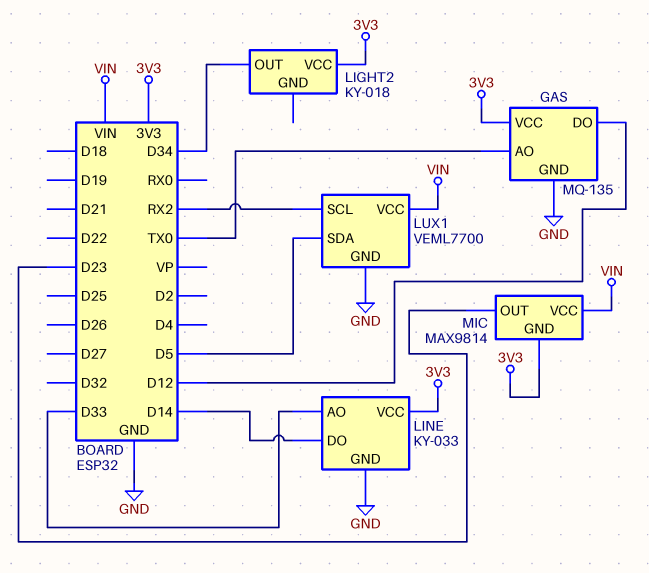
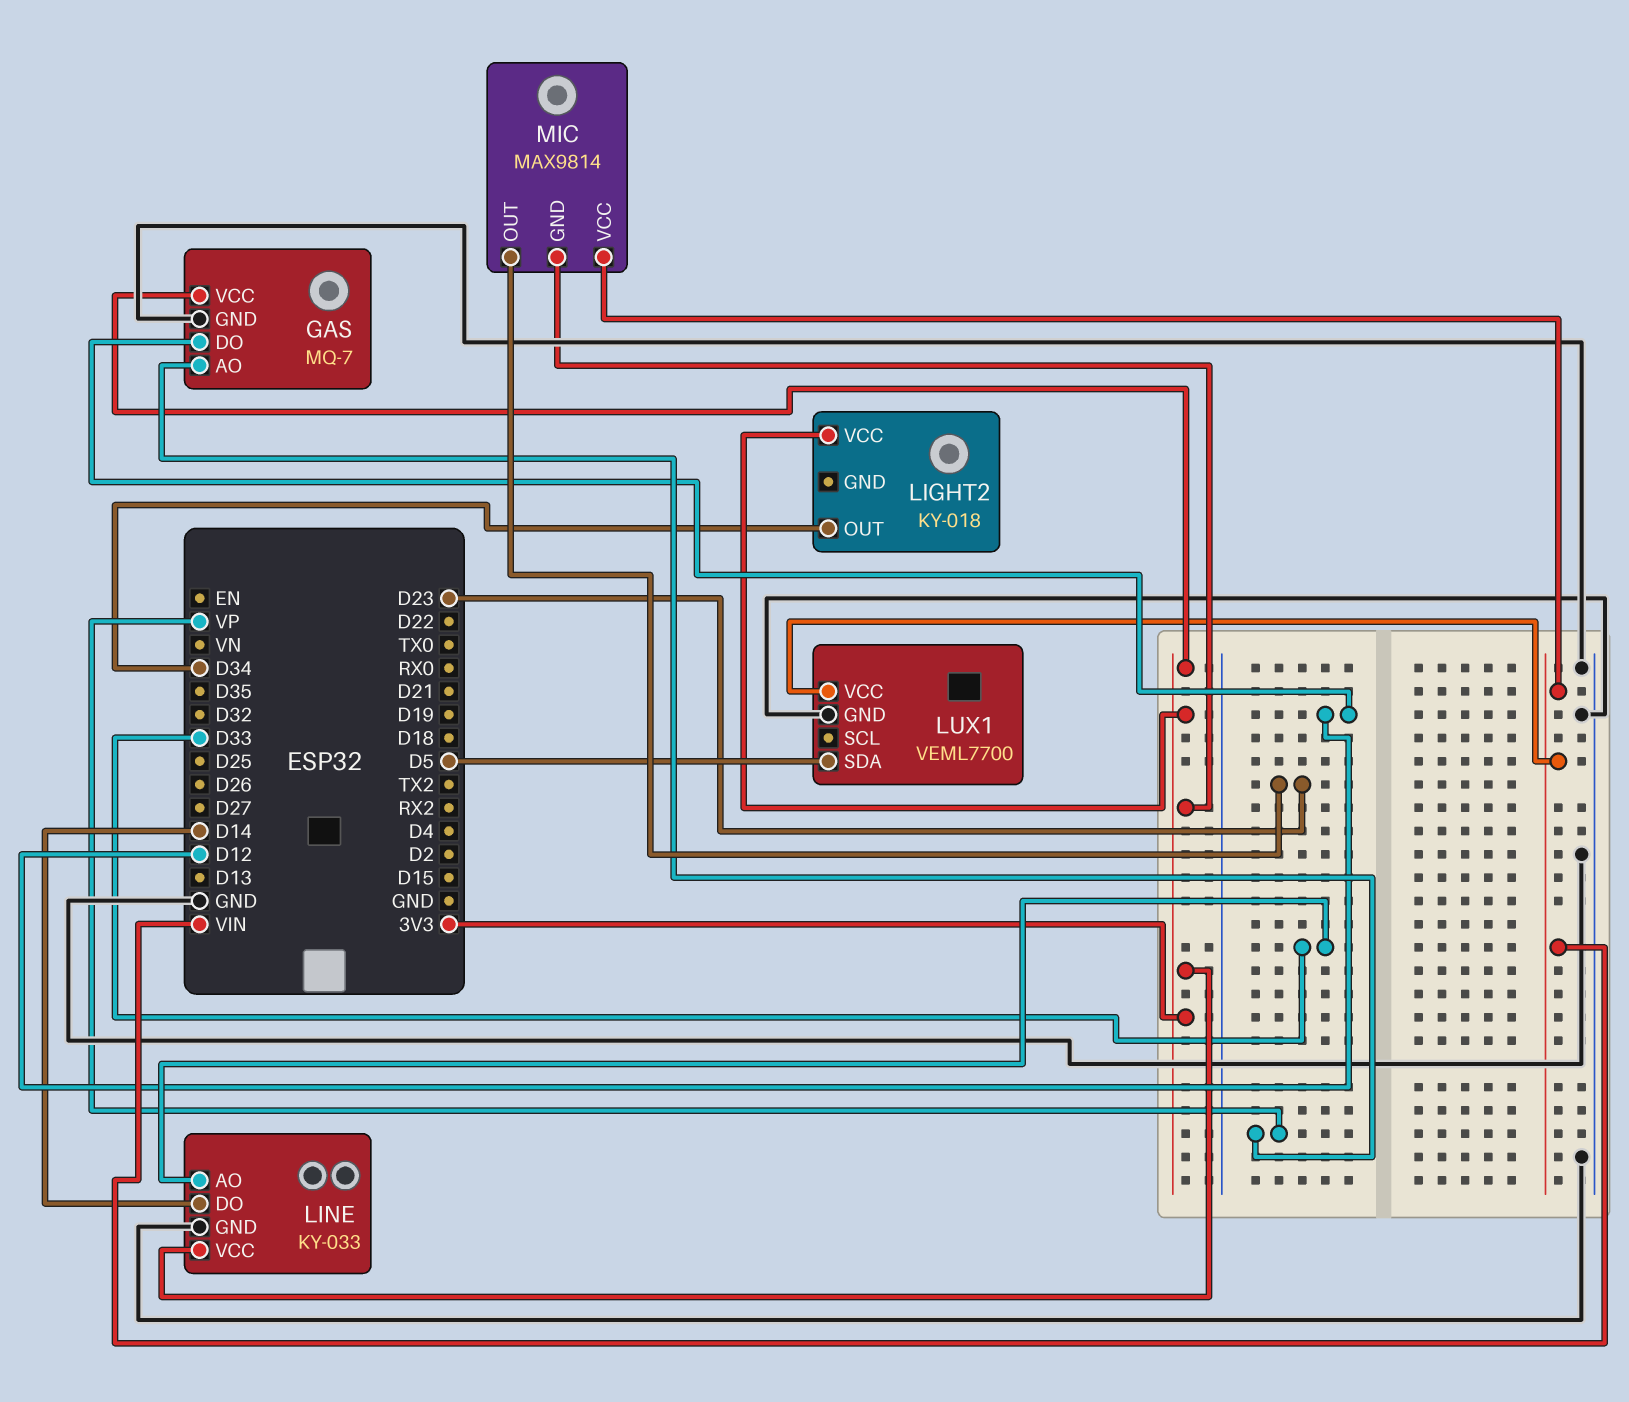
GAS: MQ-135 -> MQ-7
GAS pin AO: TX0 -> VP
LUX1 pin SCL: RX2 -> none

